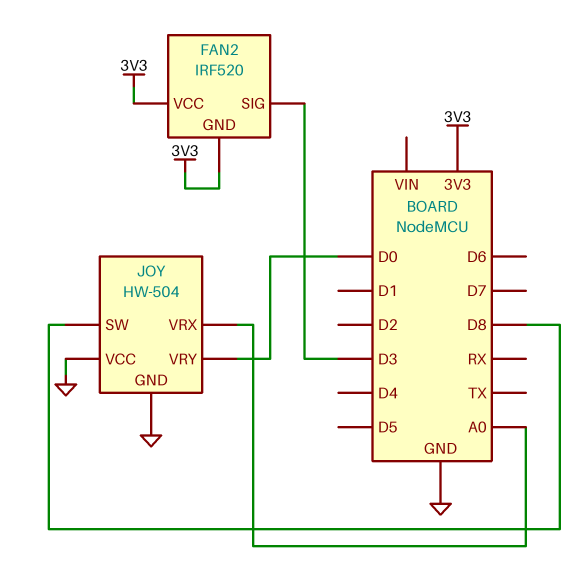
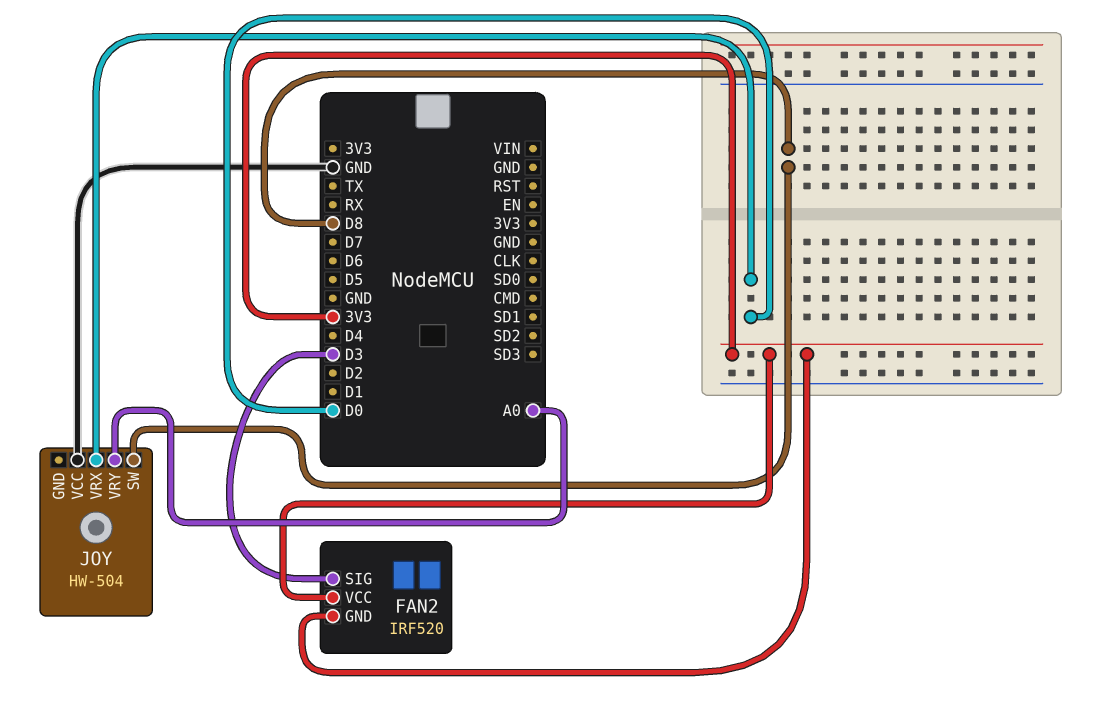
JOY pin GND: GND -> none
JOY pin VRX: A0 -> D0
JOY pin VRY: D0 -> A0

